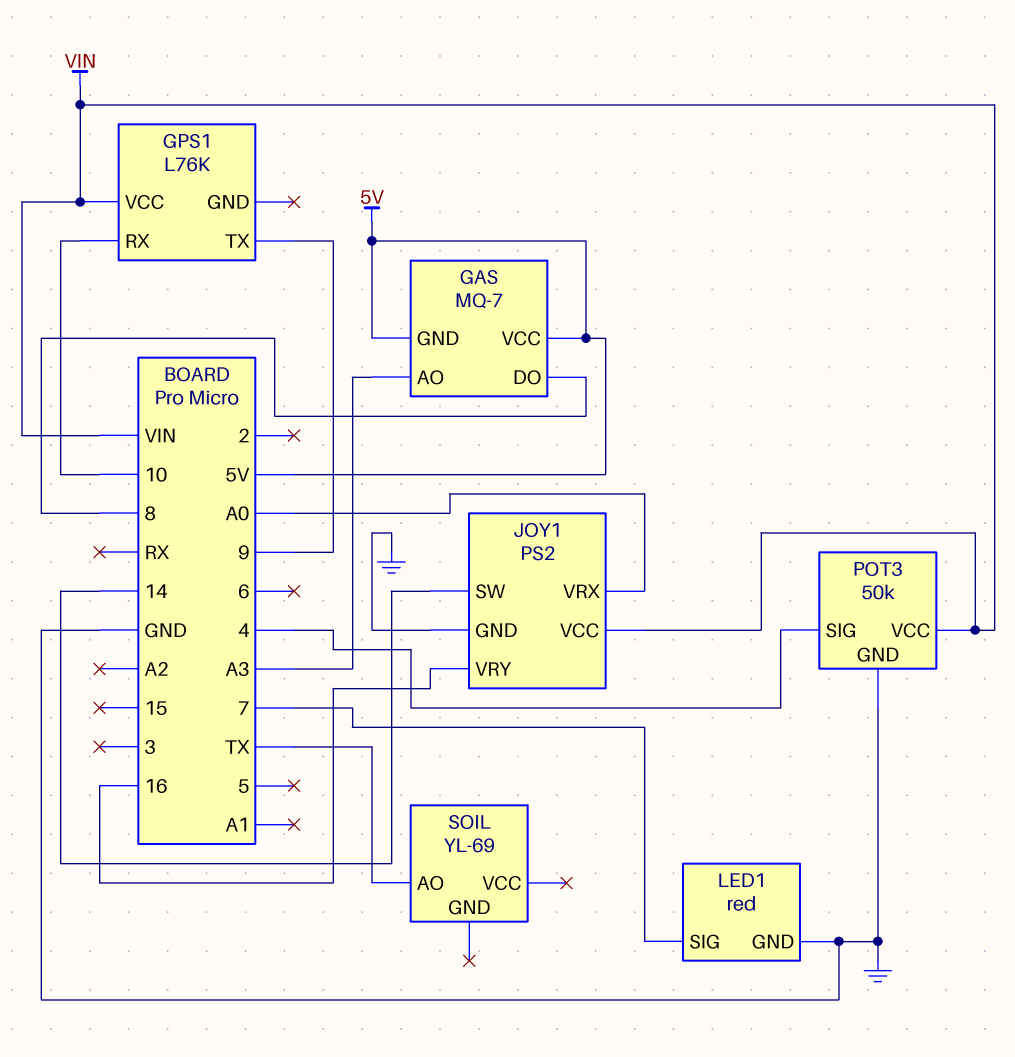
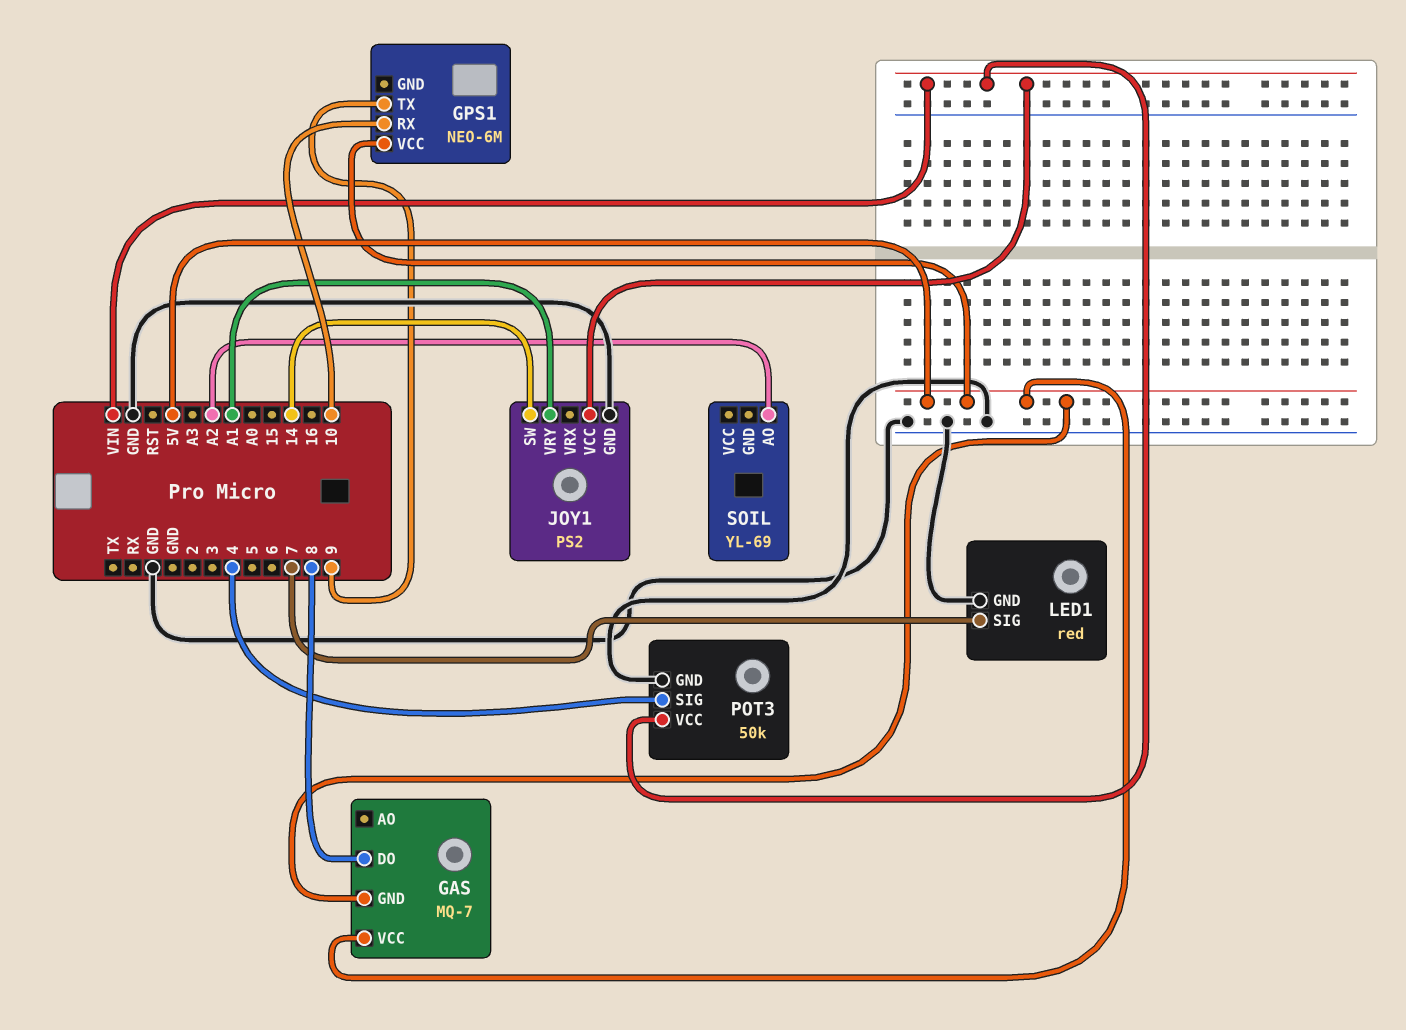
GAS pin AO: A3 -> none
GPS1: L76K -> NEO-6M
GPS1 pin VCC: VIN -> 5V
JOY1 pin VRX: A0 -> none
JOY1 pin VRY: 16 -> A1
SOIL pin AO: TX -> A2

